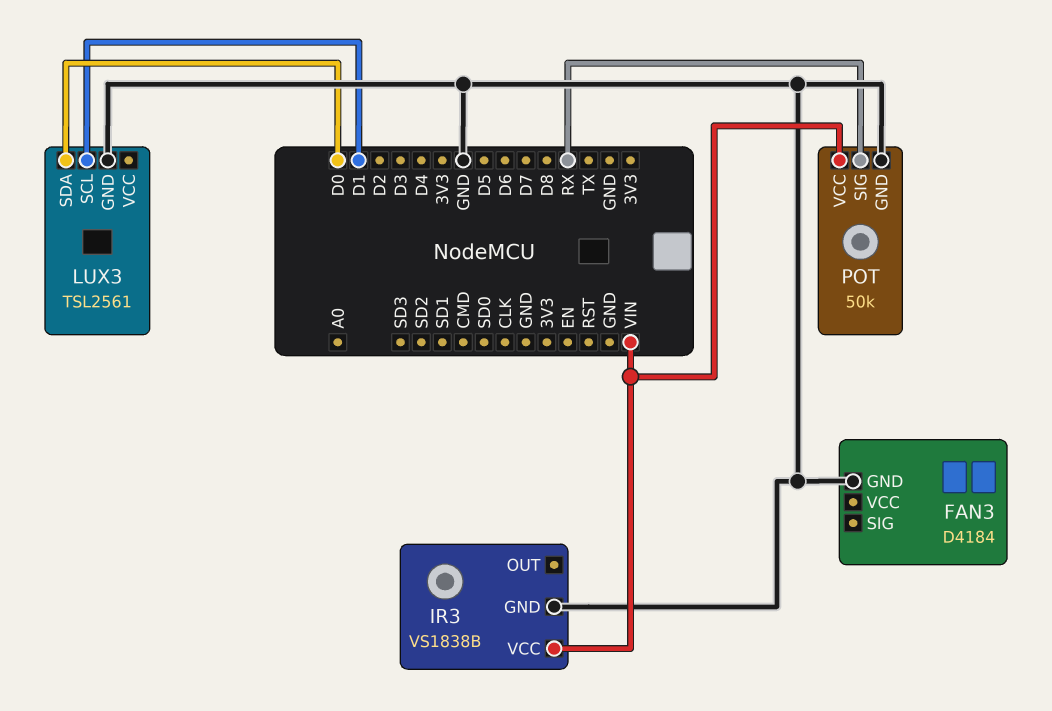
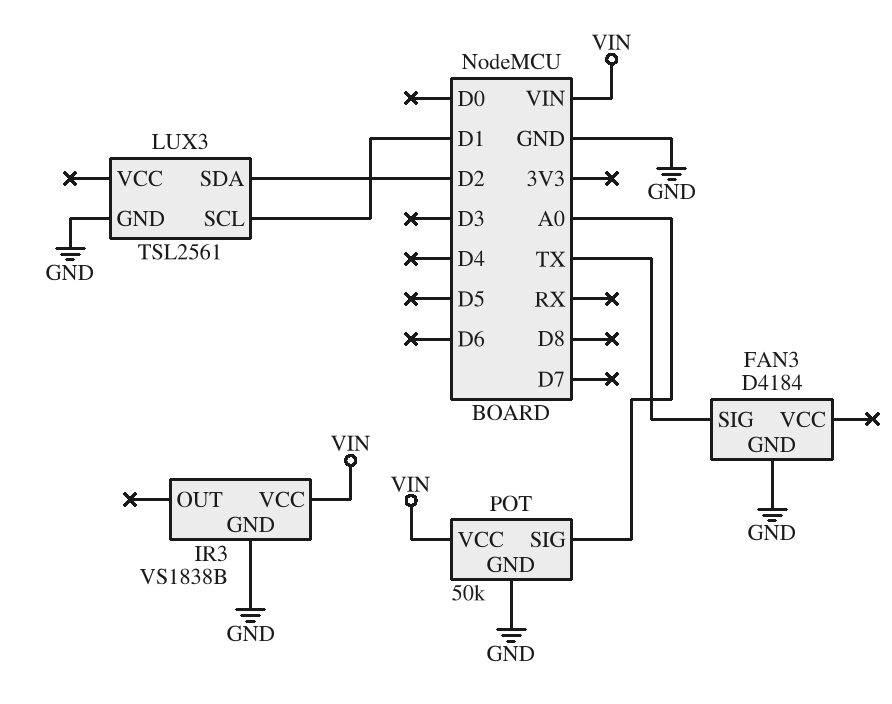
FAN3 pin SIG: none -> TX
LUX3 pin SDA: D0 -> D2
POT pin SIG: RX -> A0

